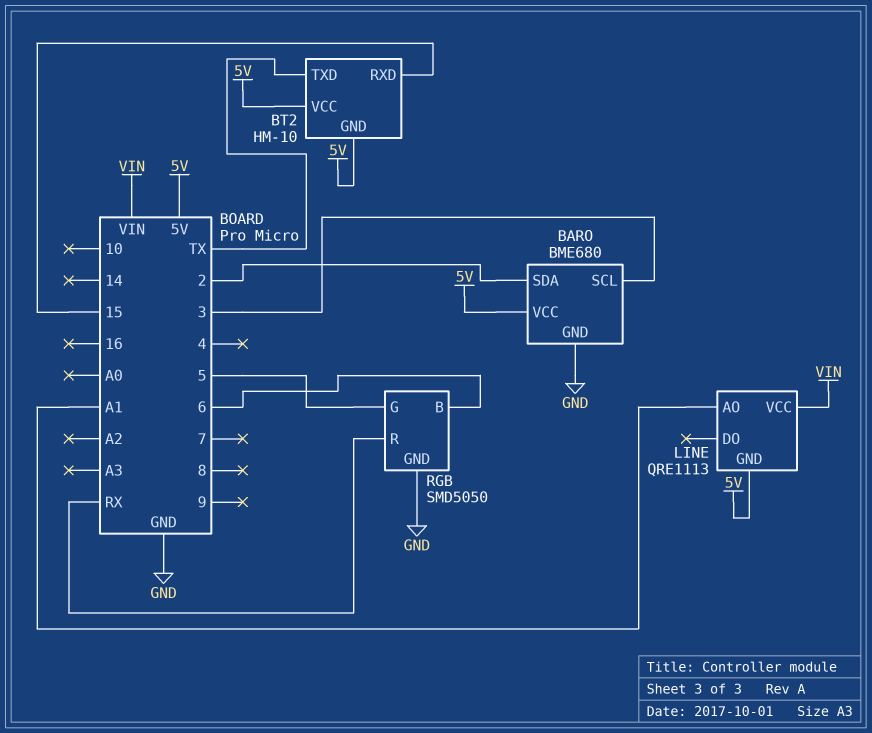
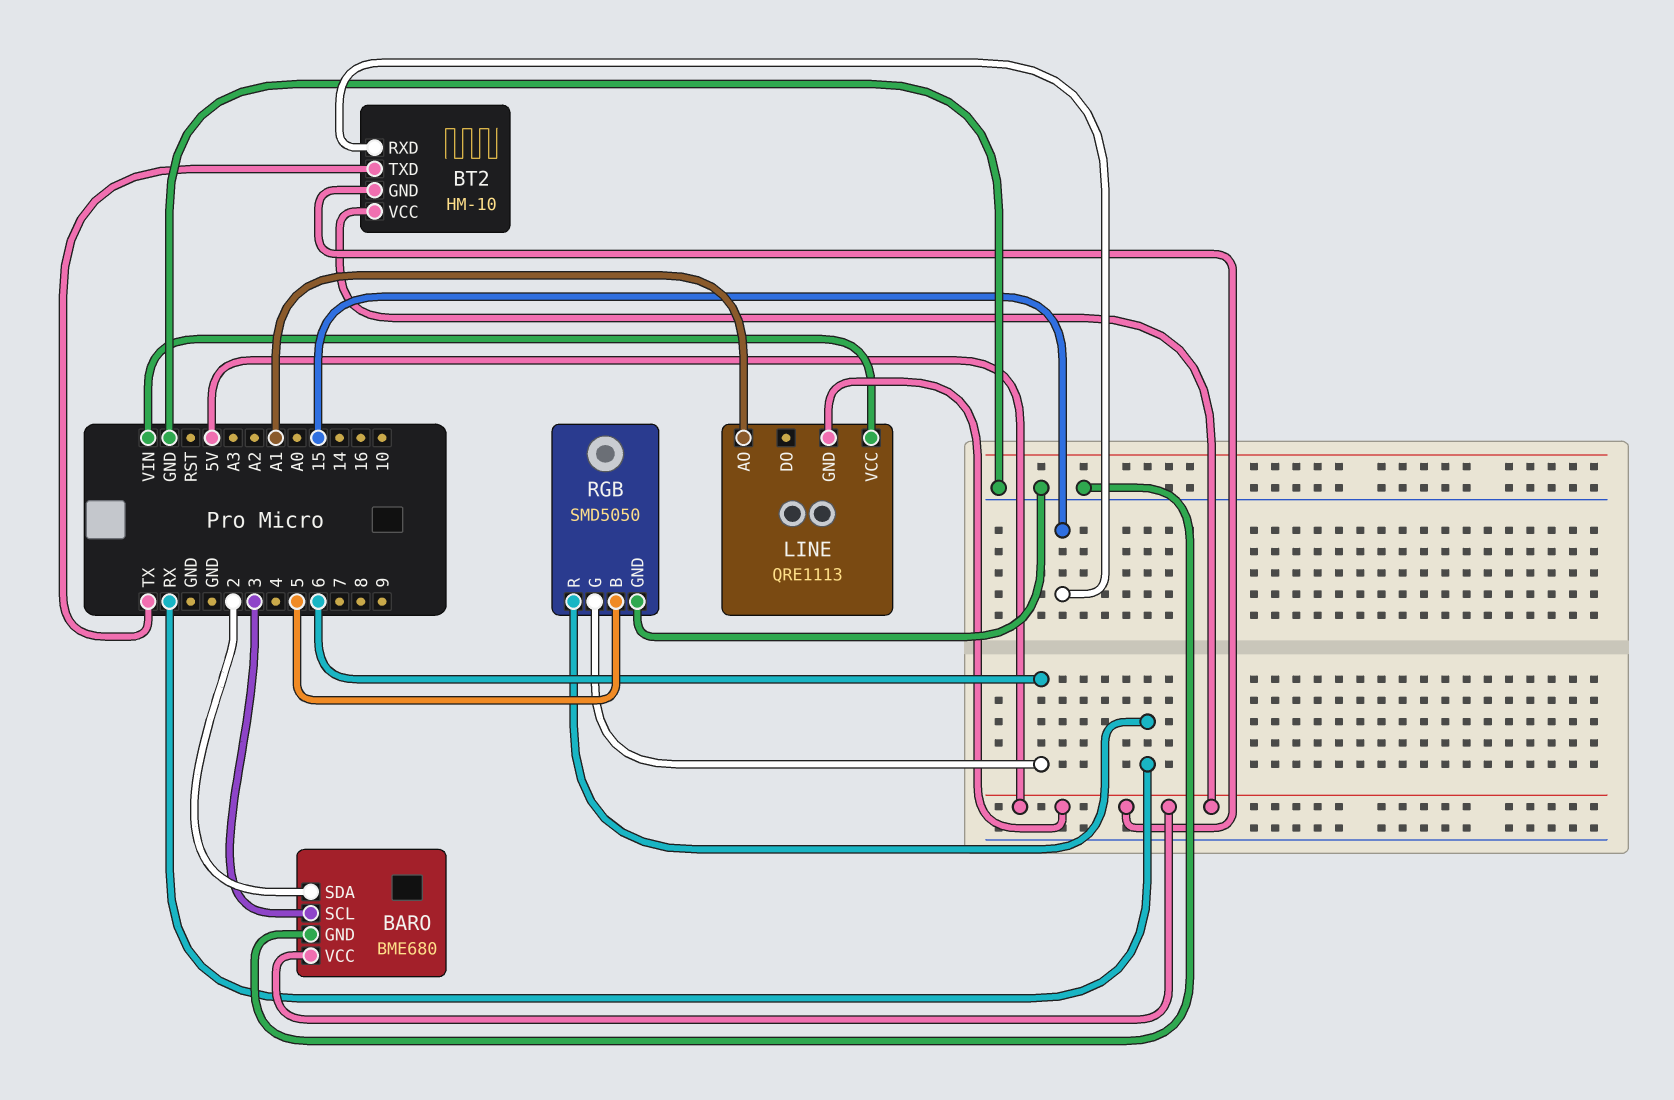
RGB pin B: 6 -> 5
RGB pin G: 5 -> 6

